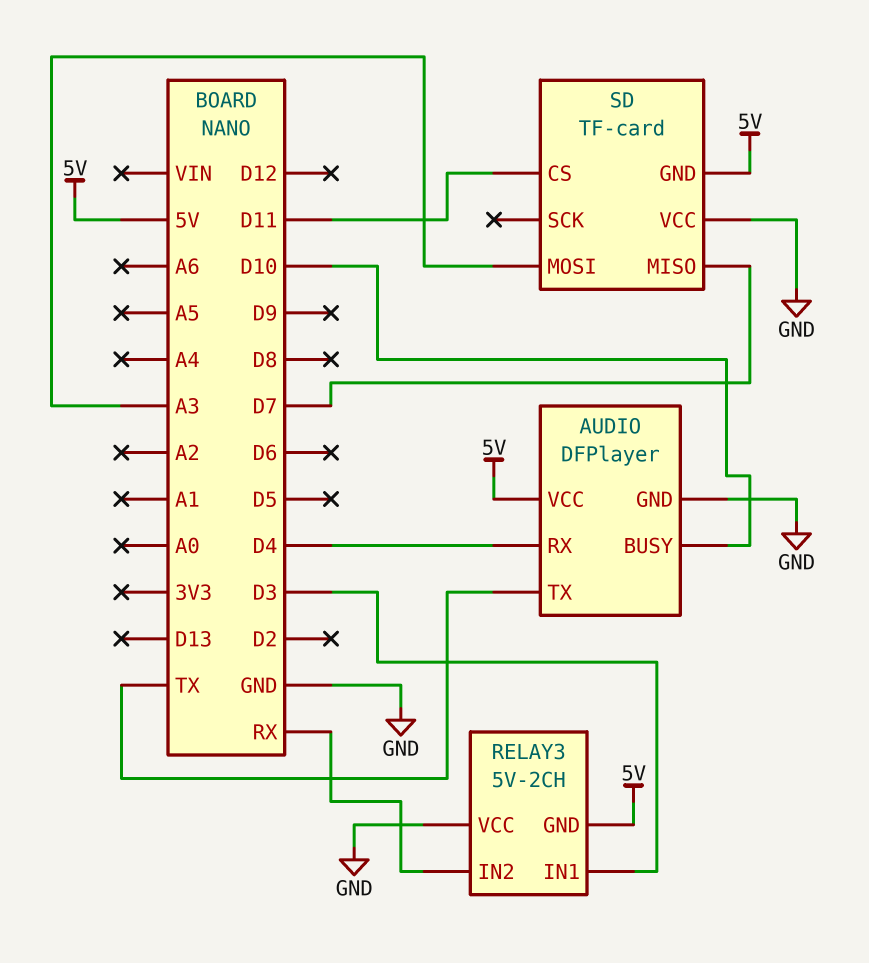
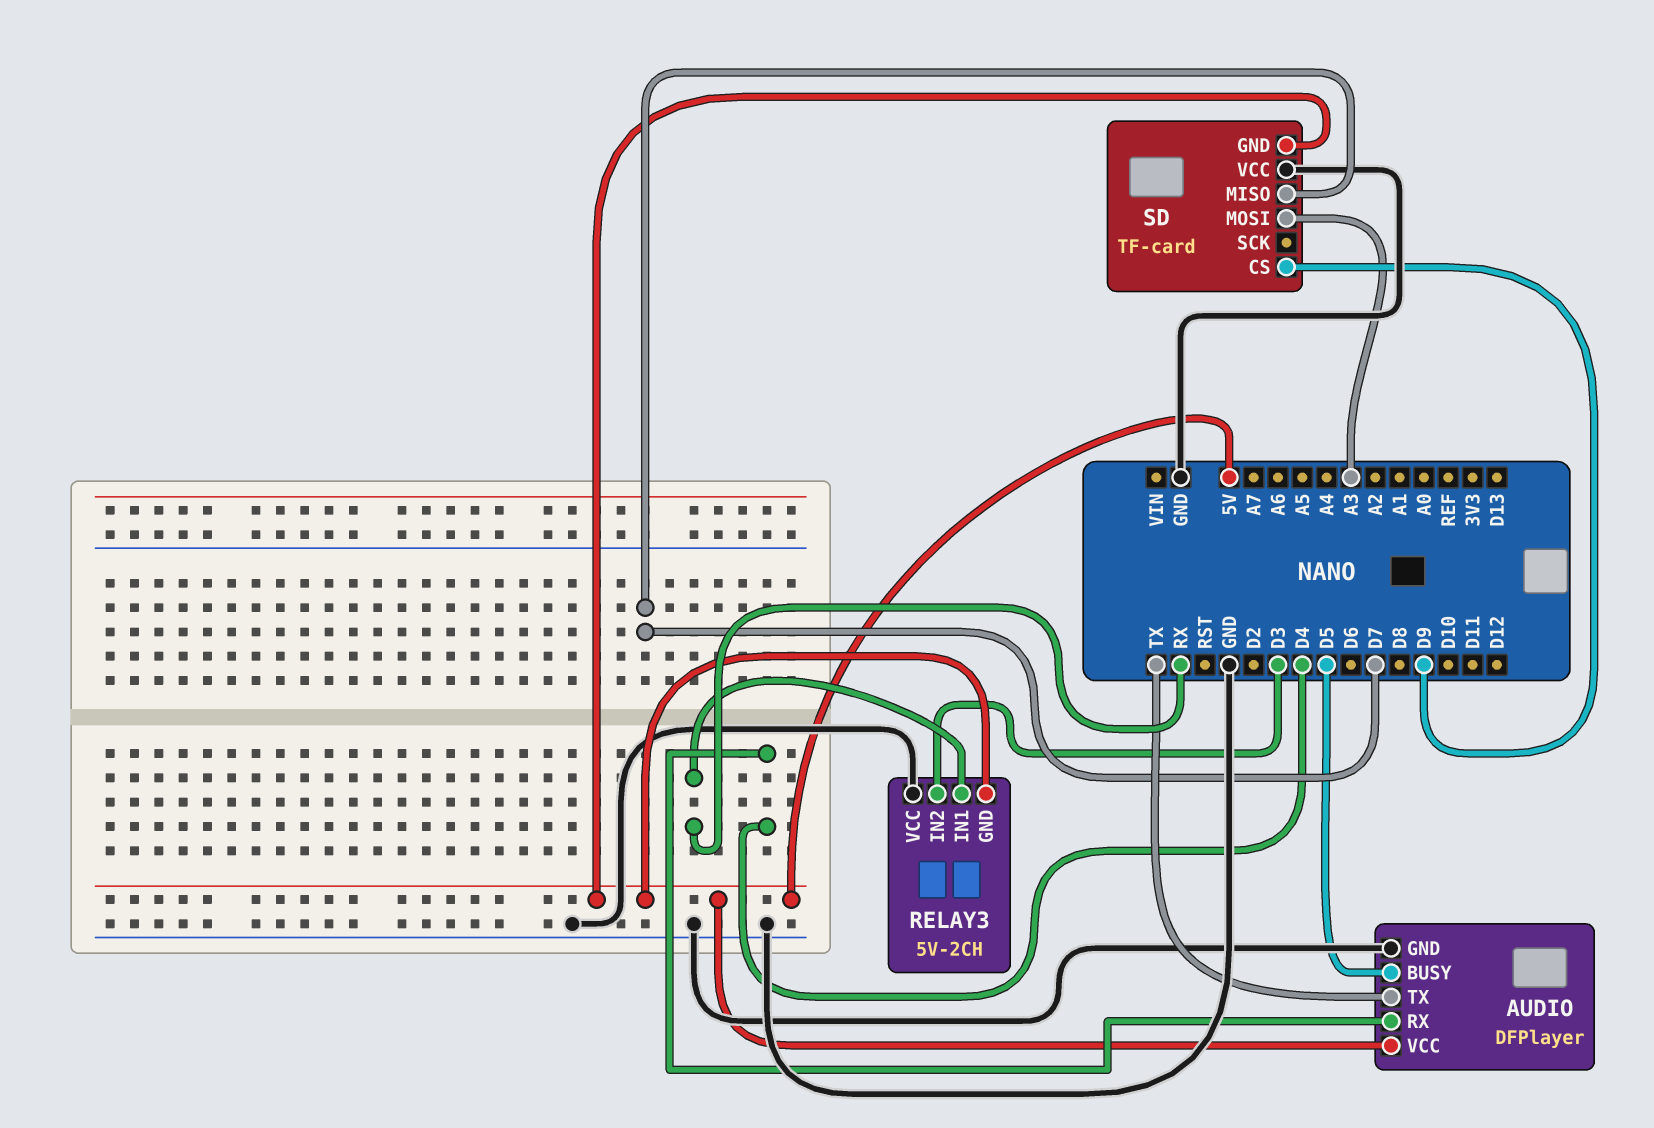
AUDIO pin BUSY: D10 -> D5
RELAY3 pin IN1: D3 -> RX
RELAY3 pin IN2: RX -> D3
SD pin CS: D11 -> D9

